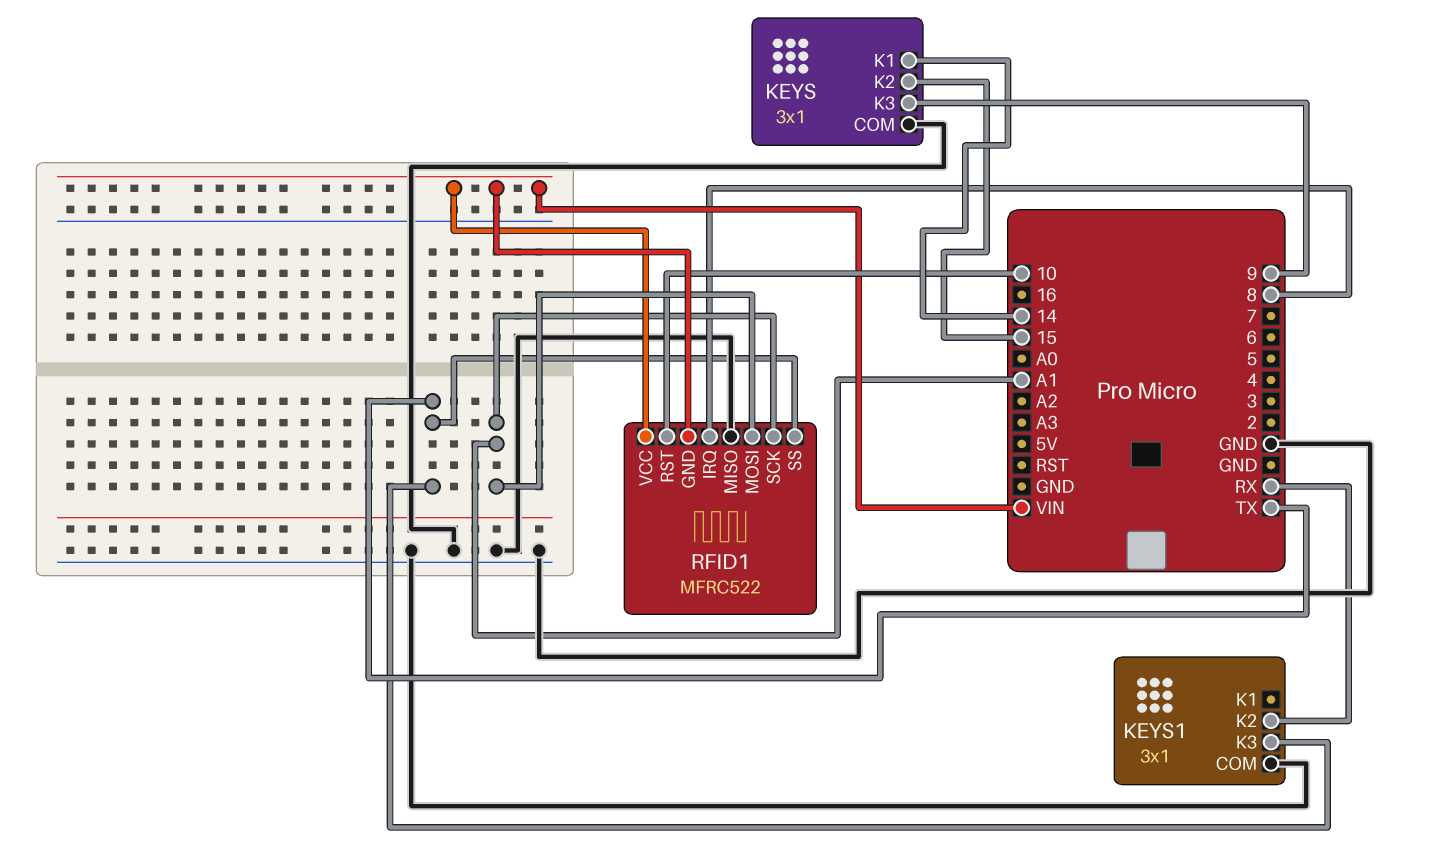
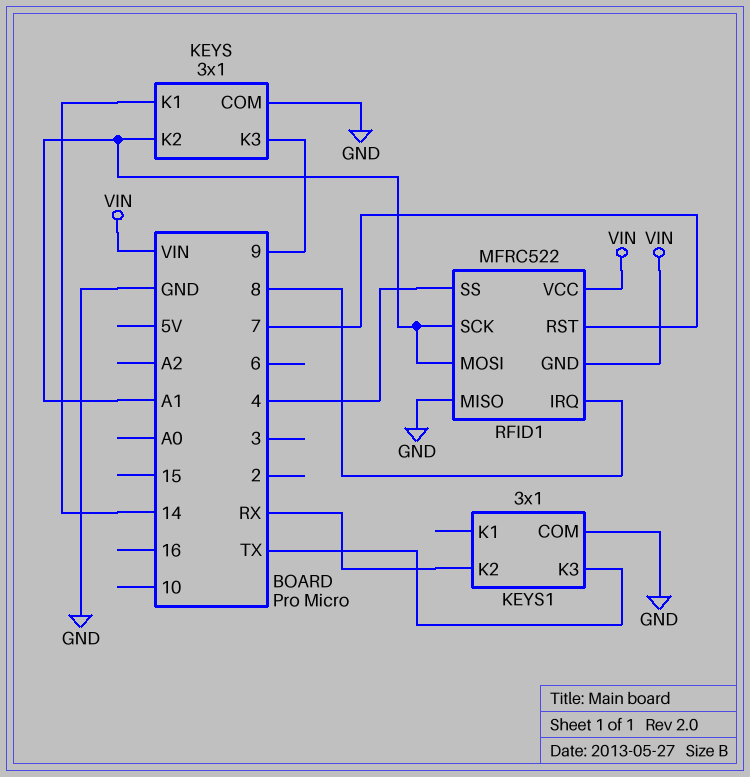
KEYS pin K2: 15 -> A1
RFID1 pin RST: 10 -> 7
RFID1 pin SS: TX -> 4

